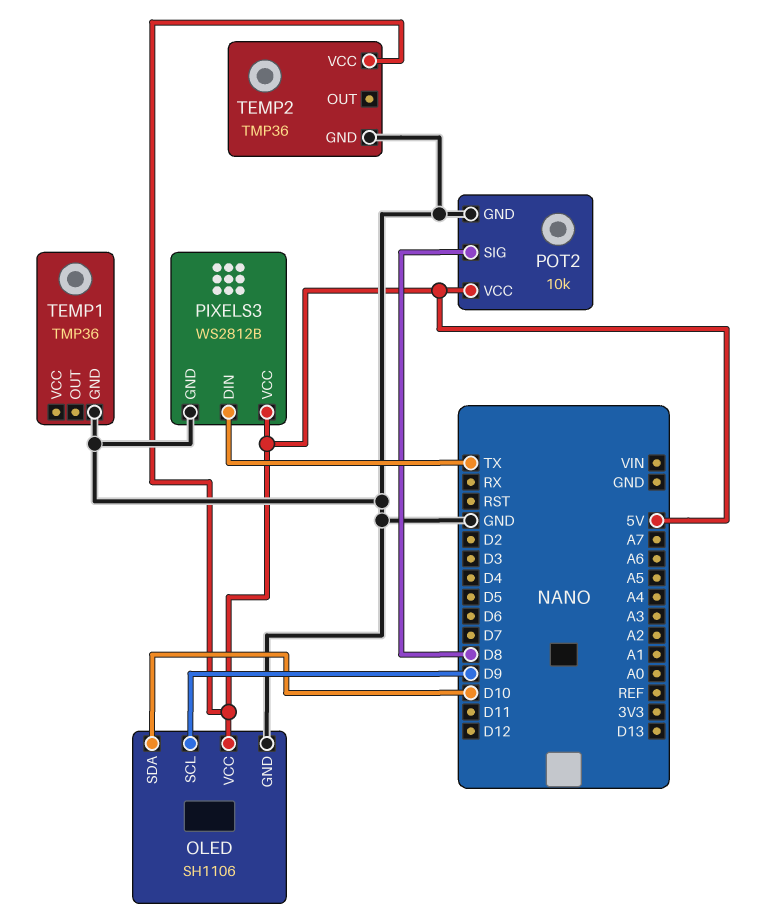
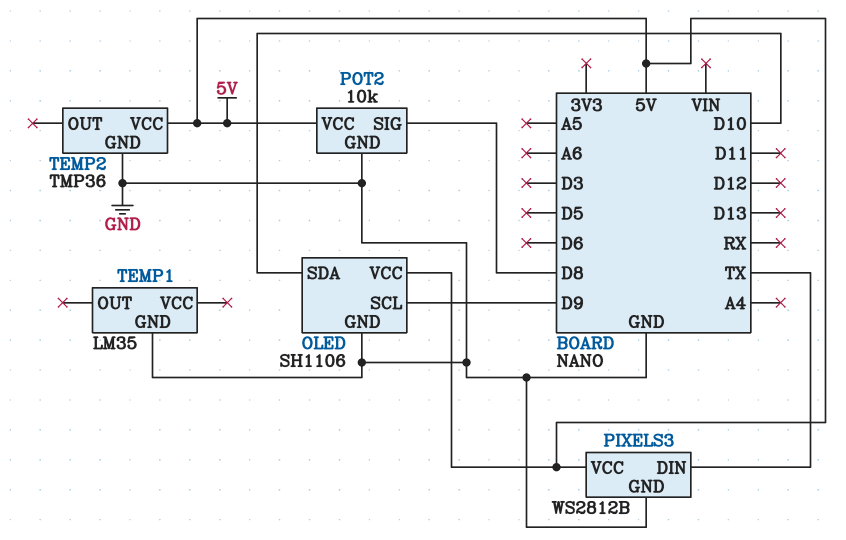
TEMP1: TMP36 -> LM35

